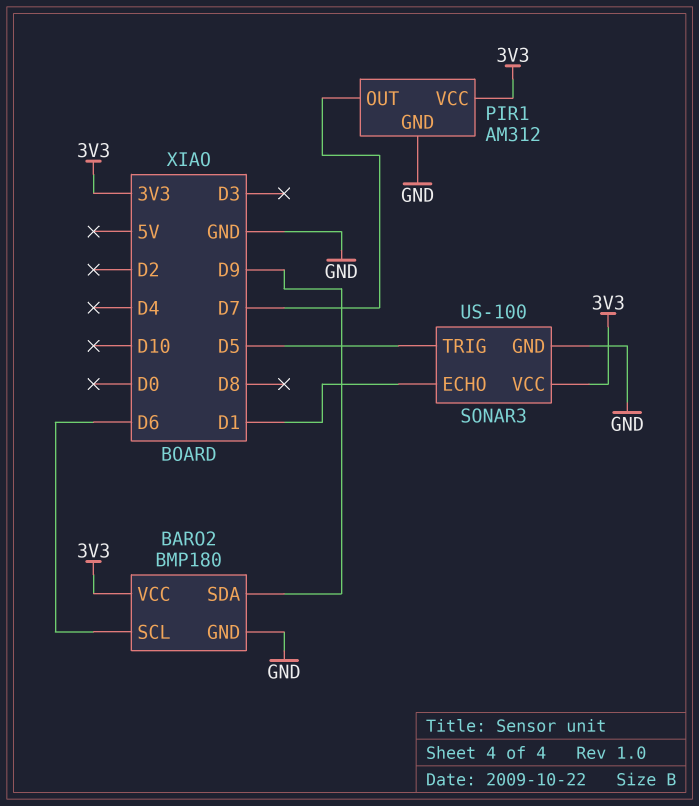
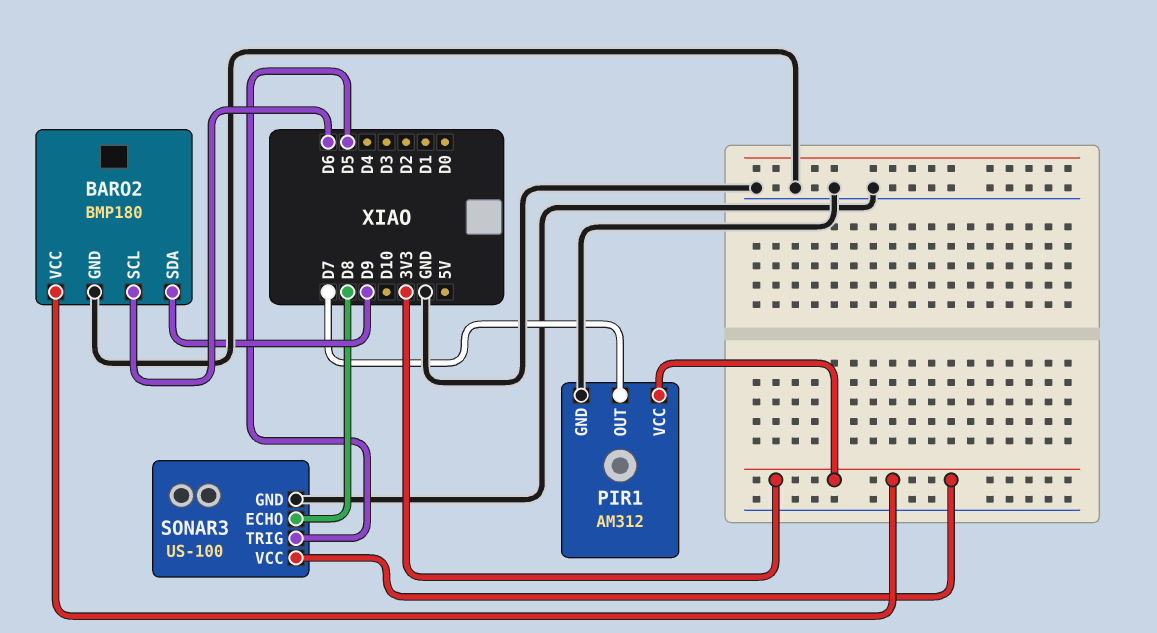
SONAR3 pin ECHO: D1 -> D8

